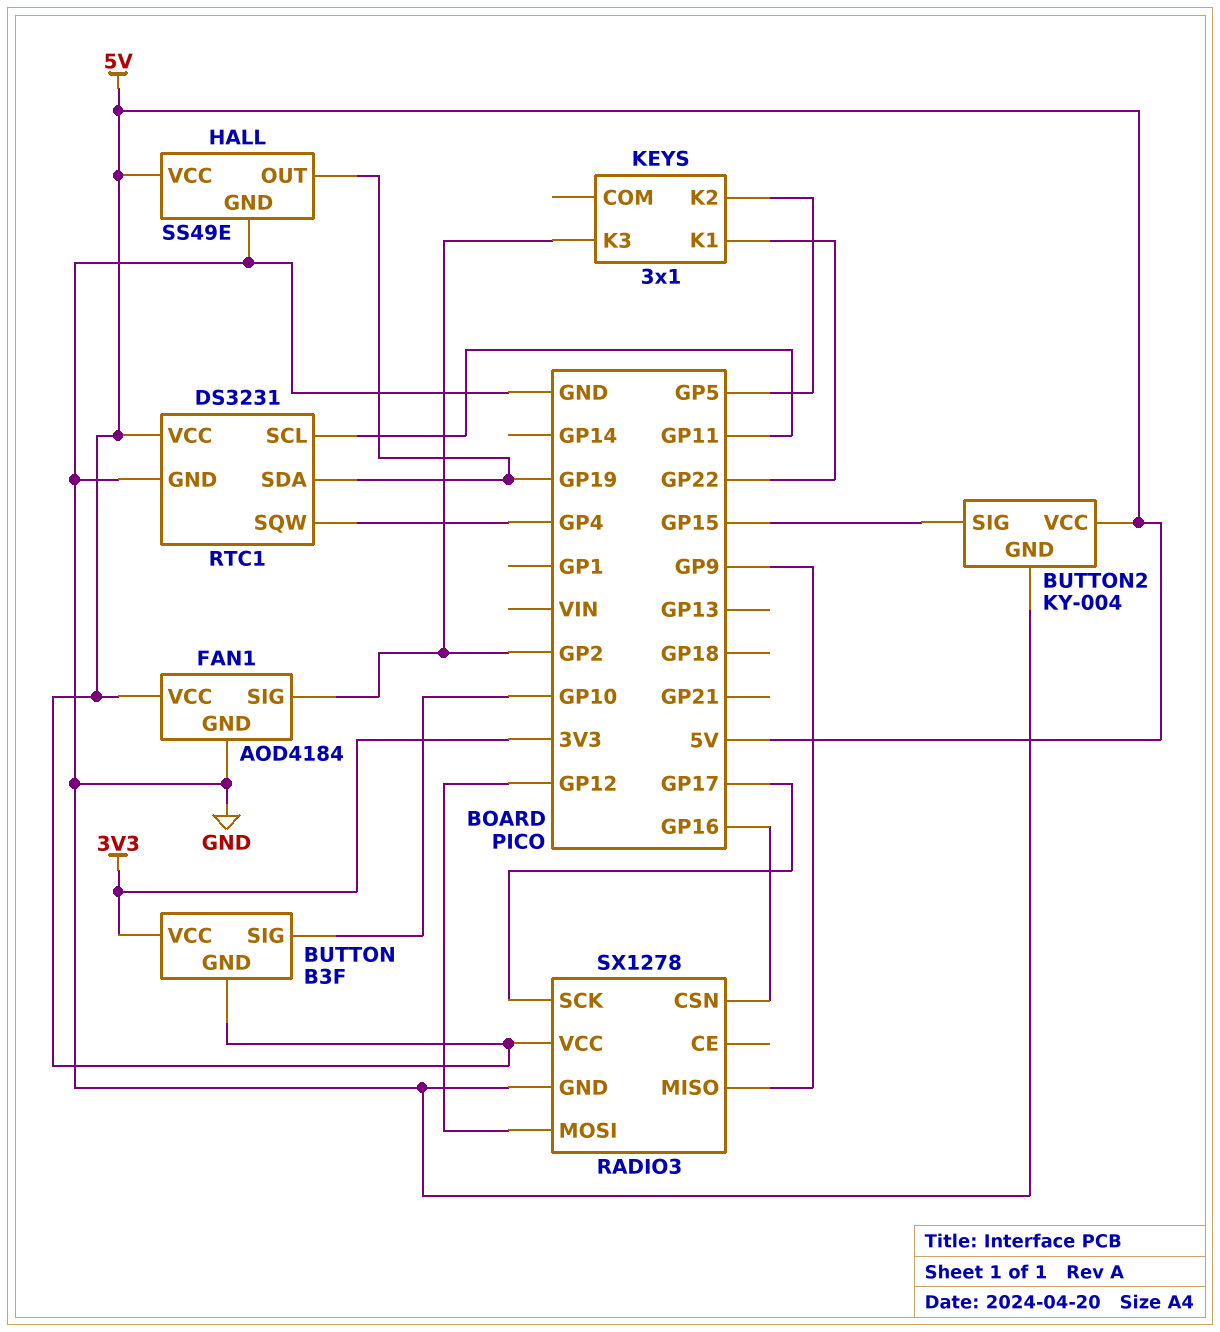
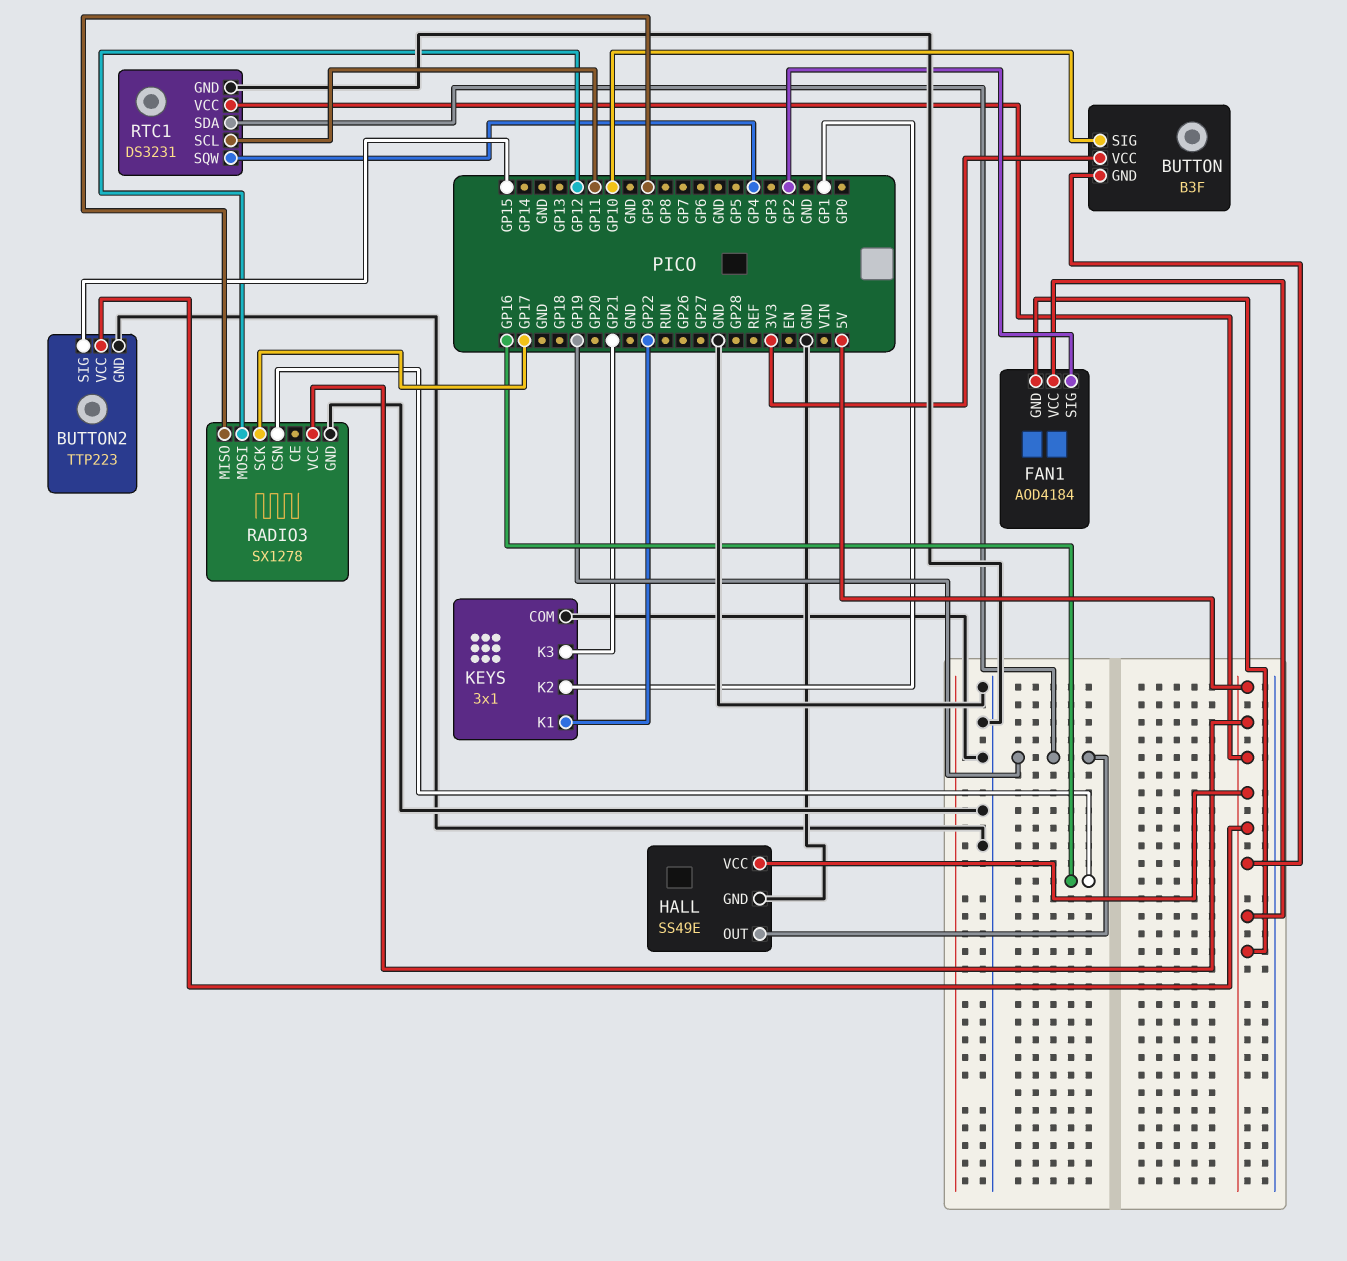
BUTTON2: KY-004 -> TTP223
FAN1 pin GND: GND -> 5V
KEYS pin COM: none -> GND
KEYS pin K2: GP5 -> GP1
KEYS pin K3: GP2 -> GP21

